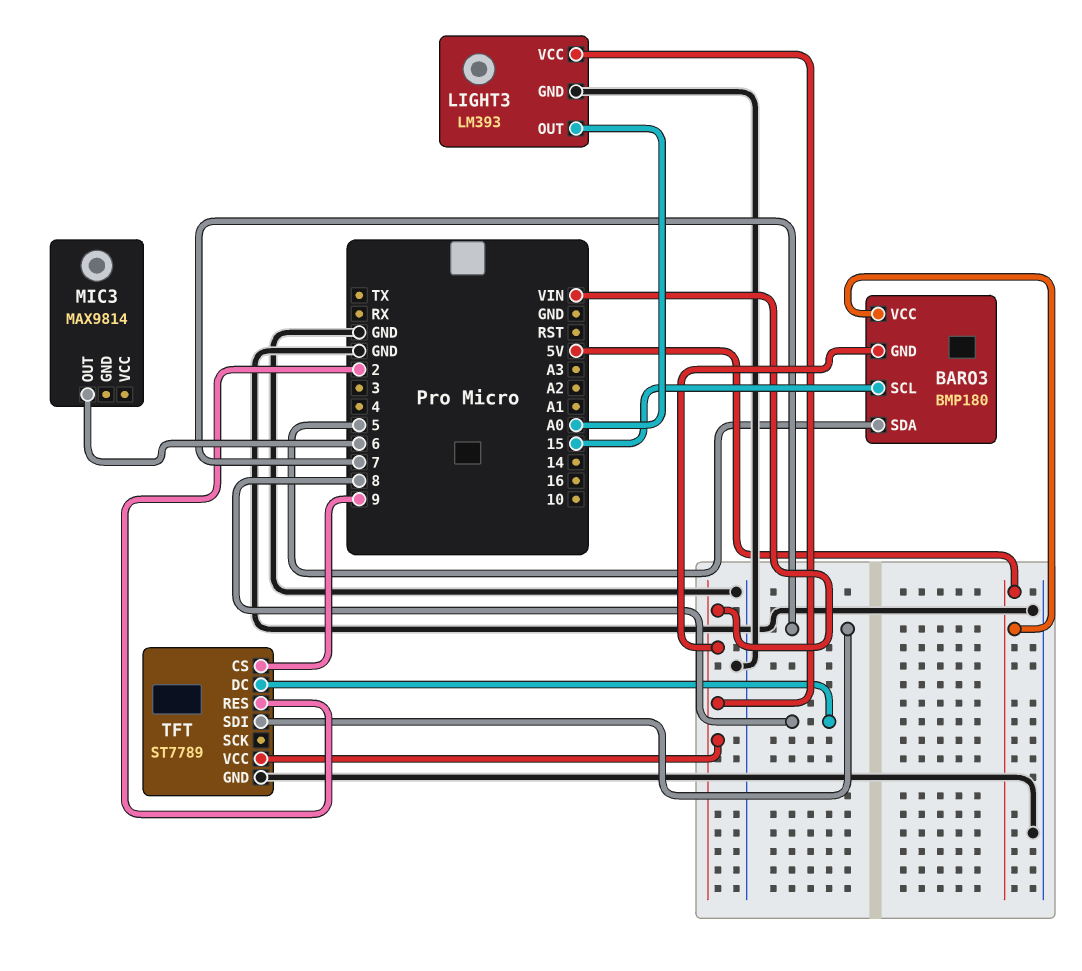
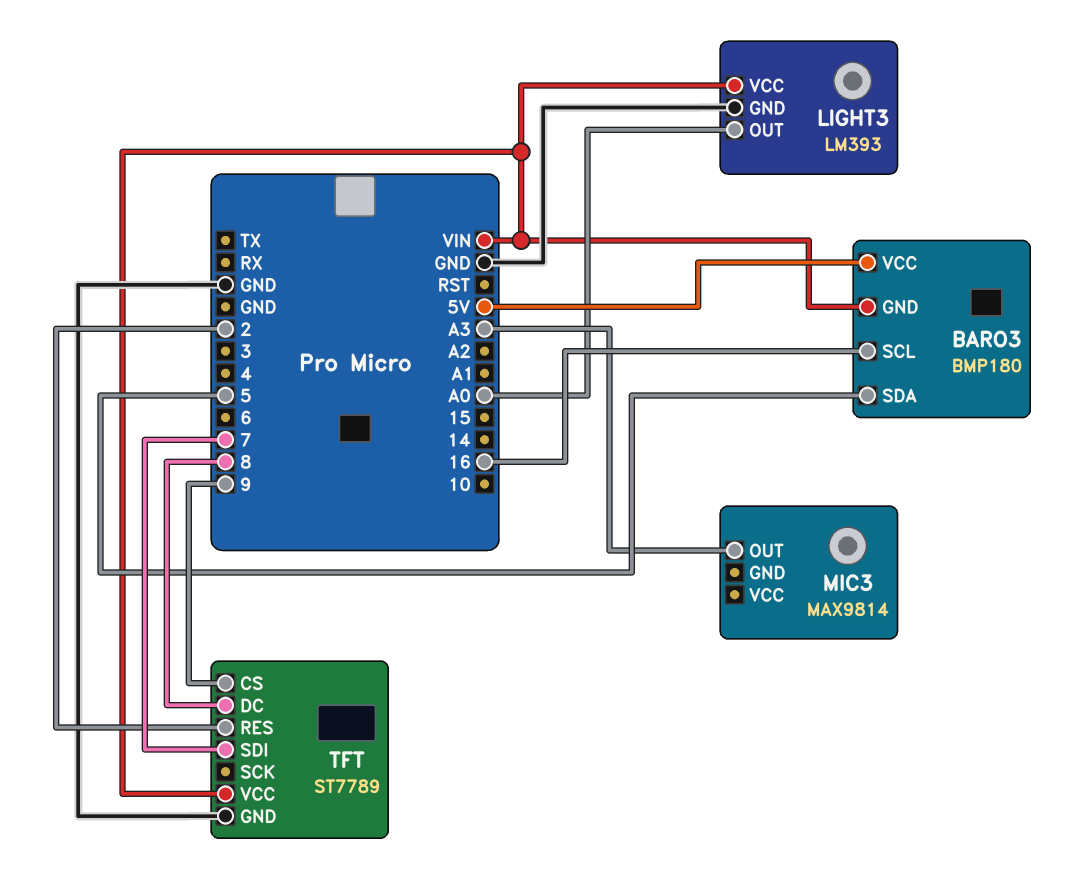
BARO3 pin SCL: 15 -> 16
MIC3 pin OUT: 6 -> A3

